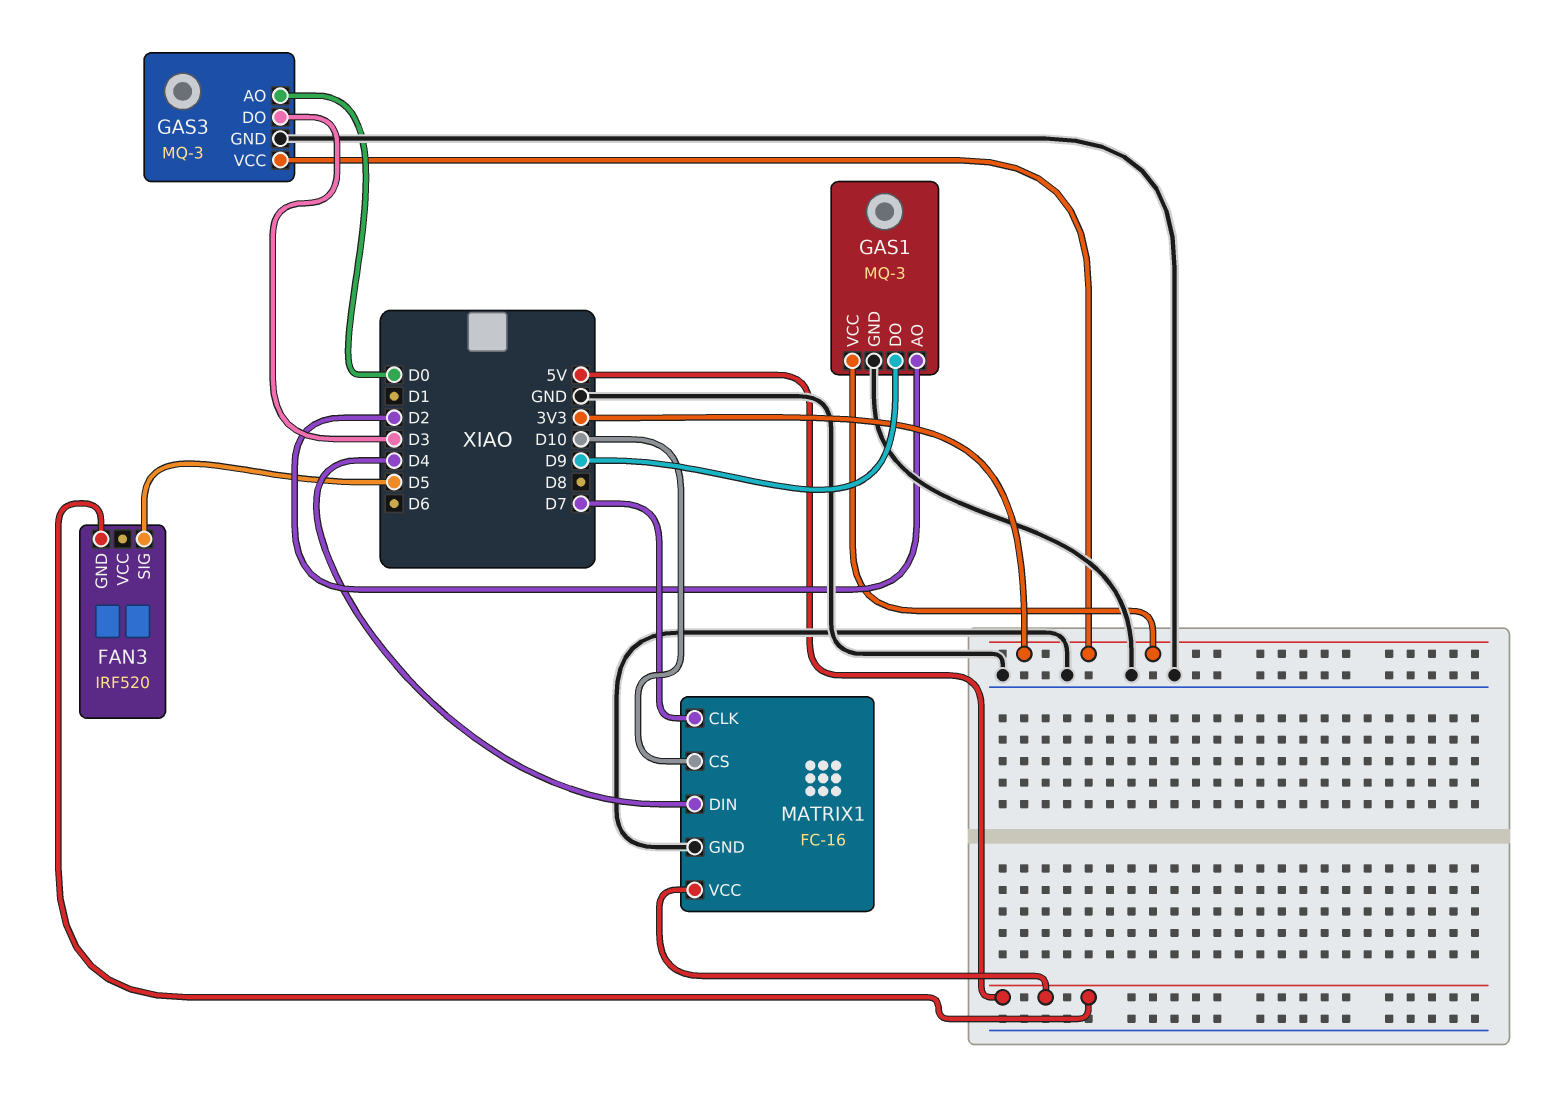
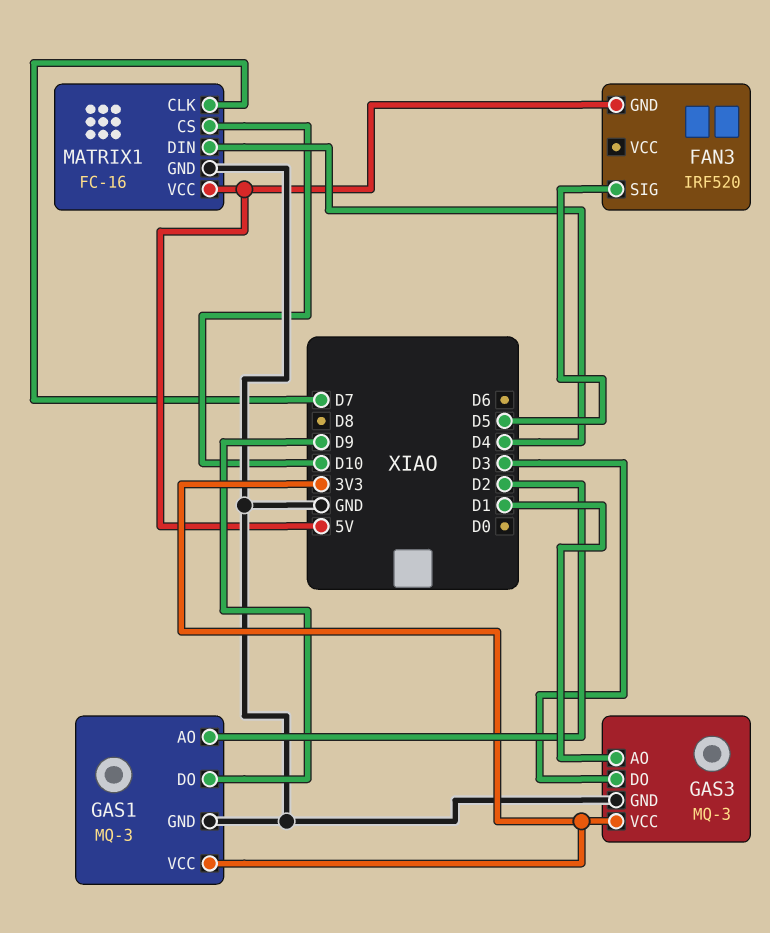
GAS3 pin AO: D0 -> D1

